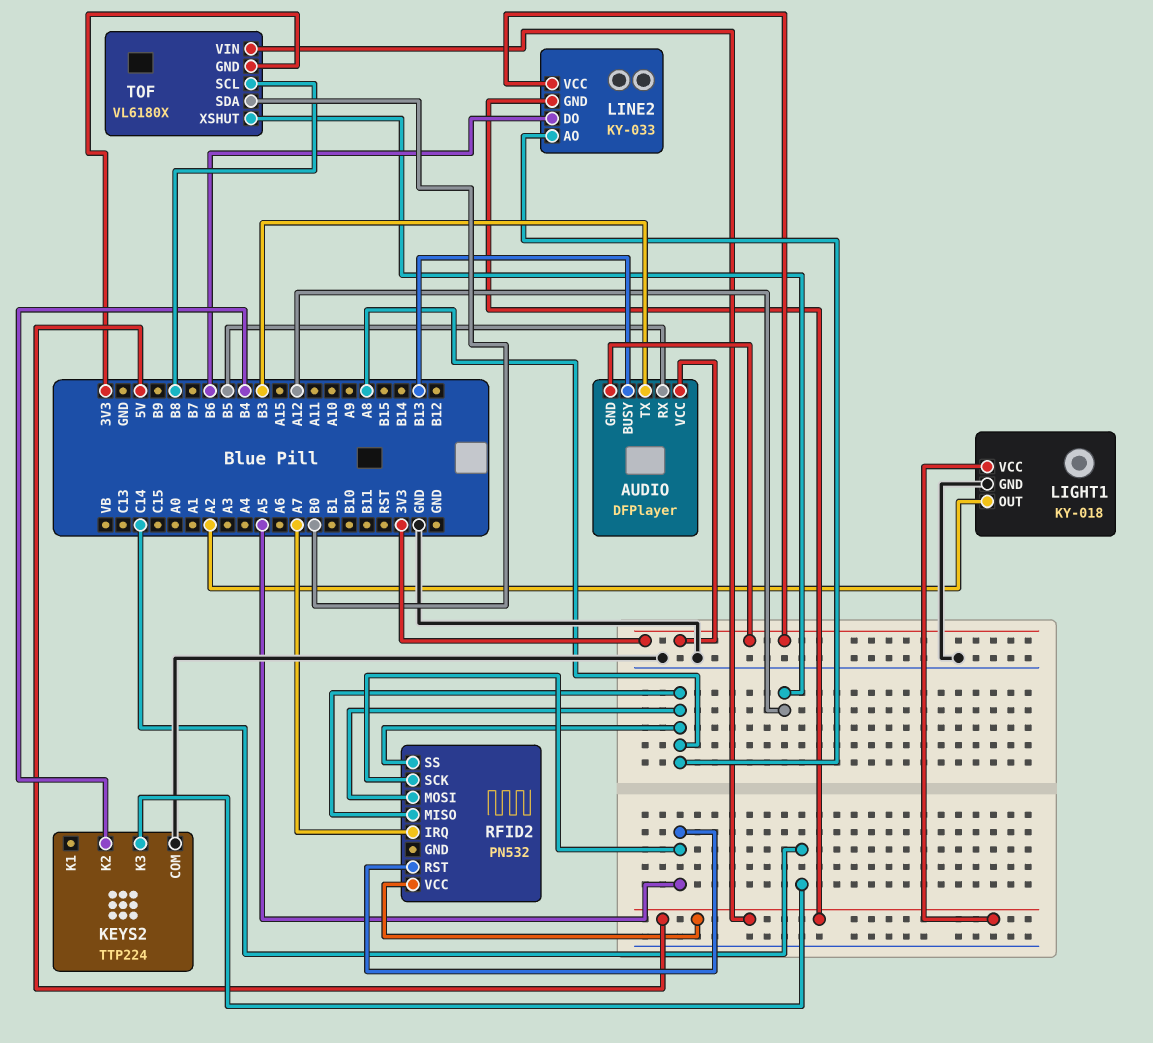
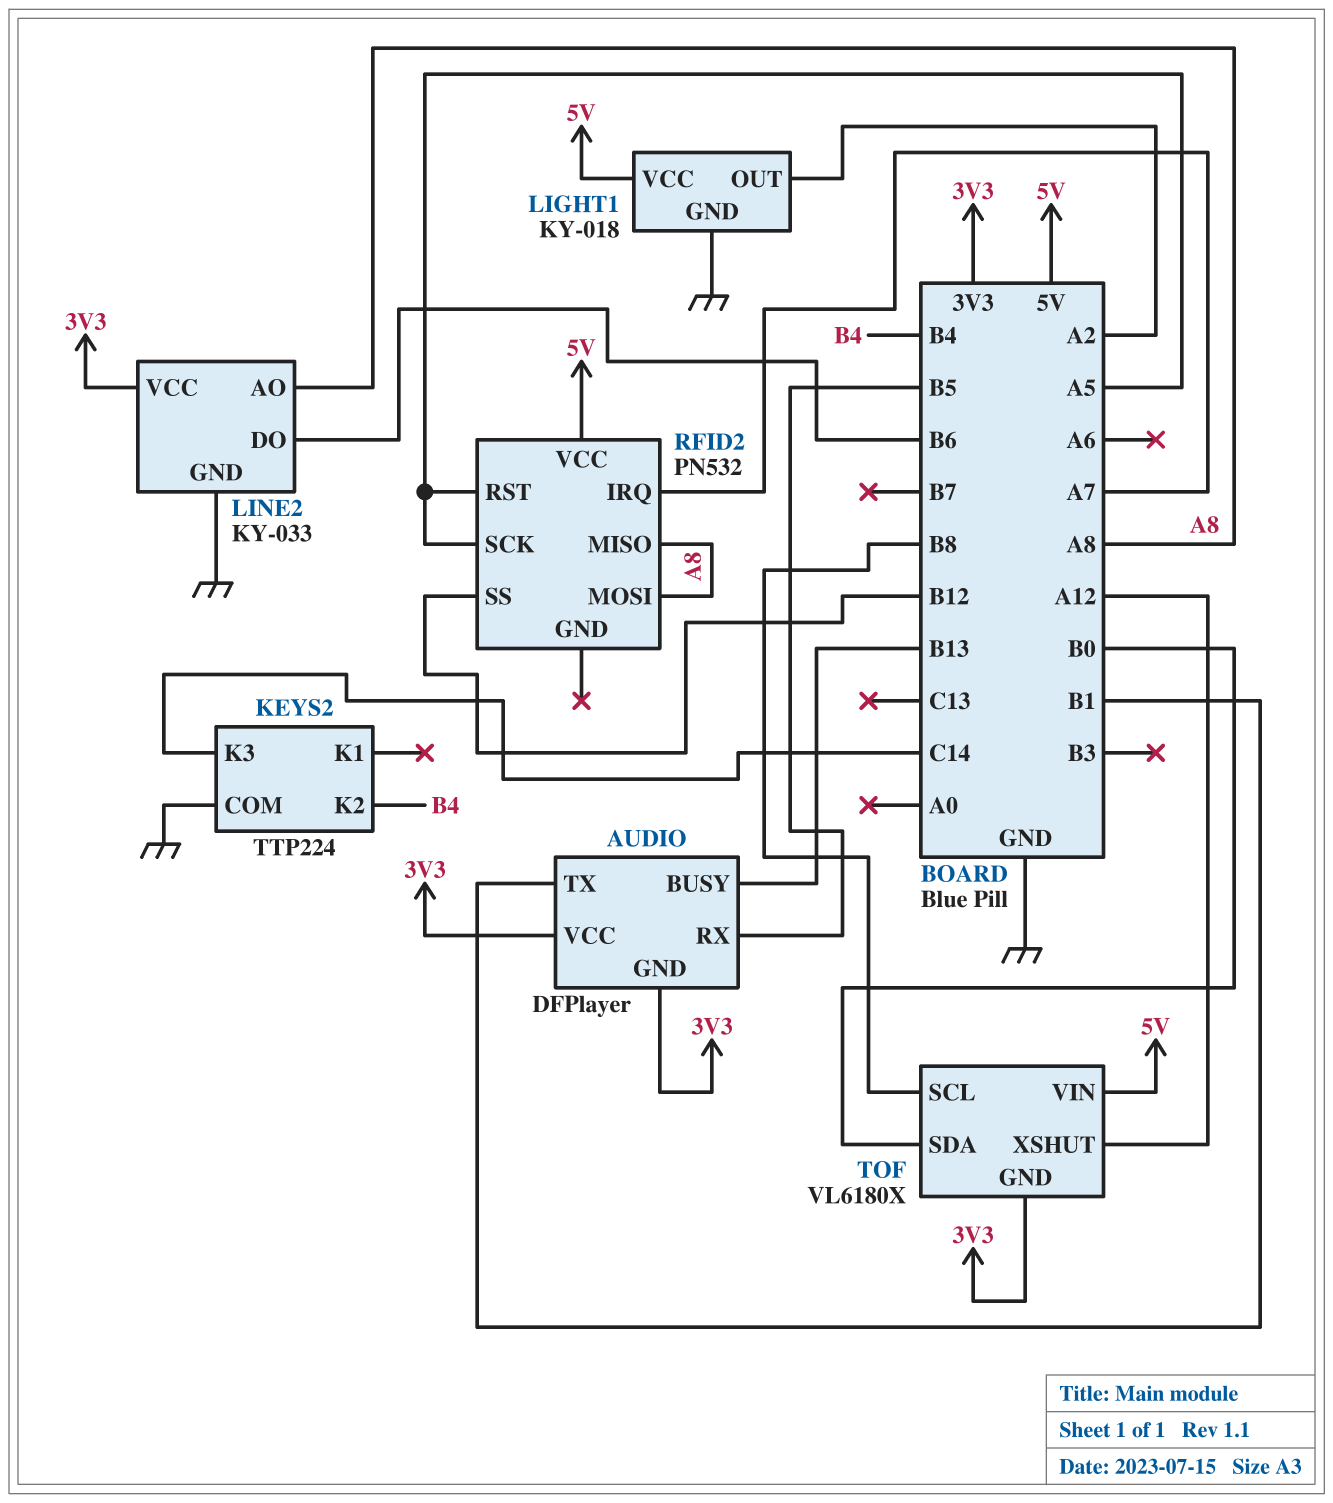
AUDIO pin TX: B3 -> B1
LINE2 pin GND: 5V -> GND
RFID2 pin SS: A8 -> B12

